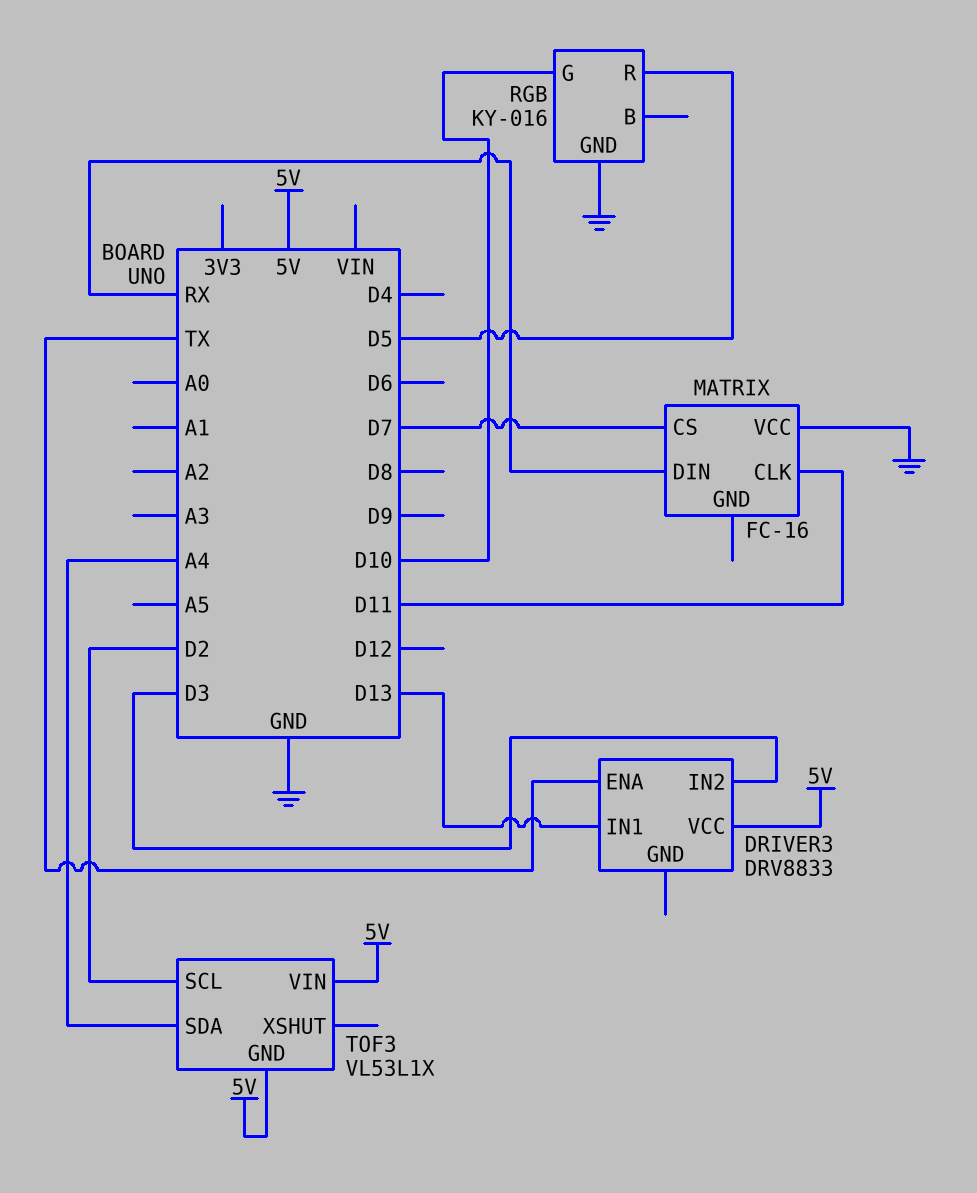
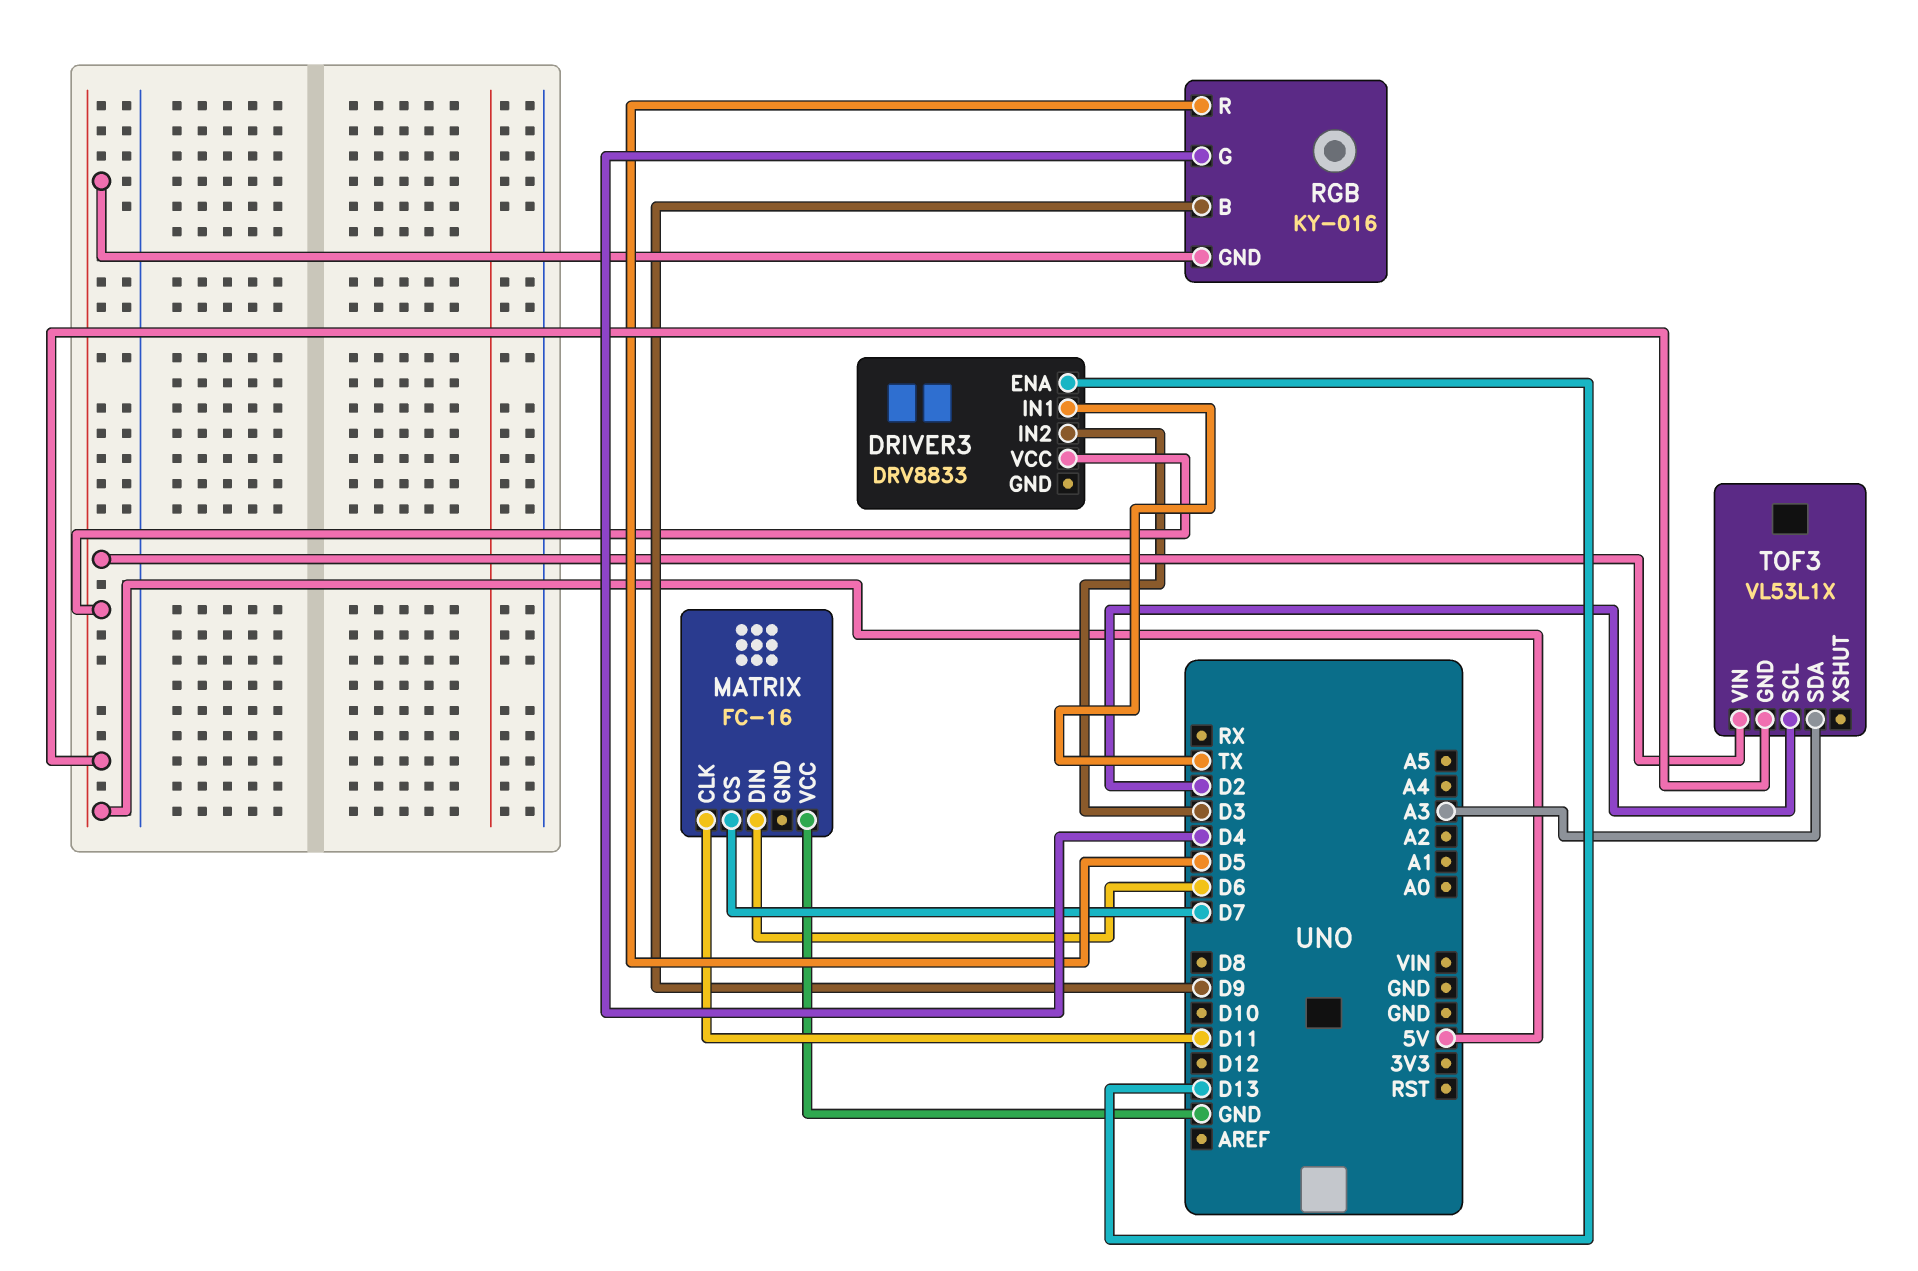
DRIVER3 pin ENA: TX -> D13
DRIVER3 pin IN1: D13 -> TX
MATRIX pin DIN: RX -> D6
RGB pin B: none -> D9
RGB pin G: D10 -> D4
RGB pin GND: GND -> 5V
TOF3 pin SDA: A4 -> A3

